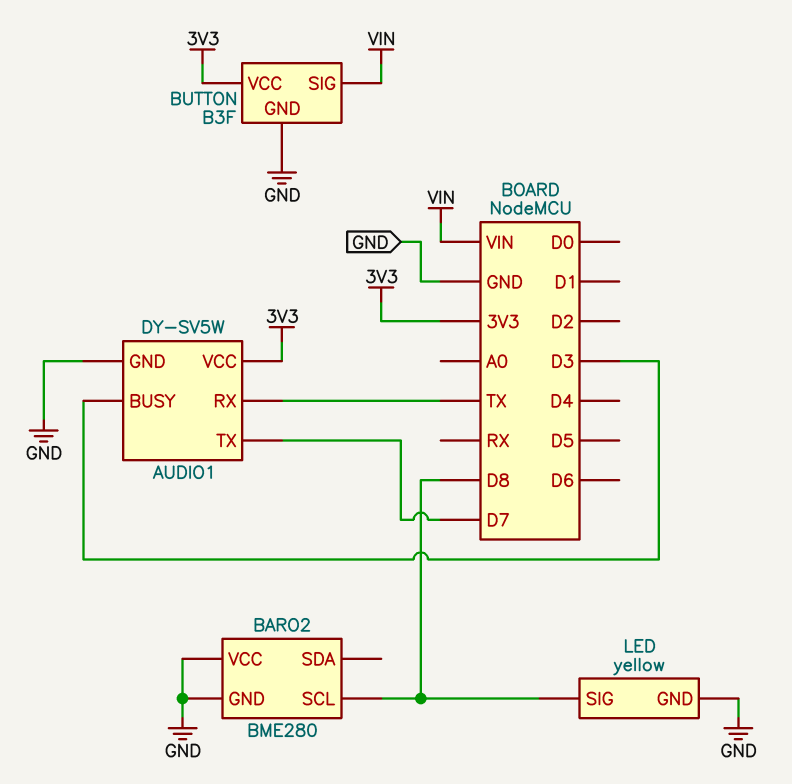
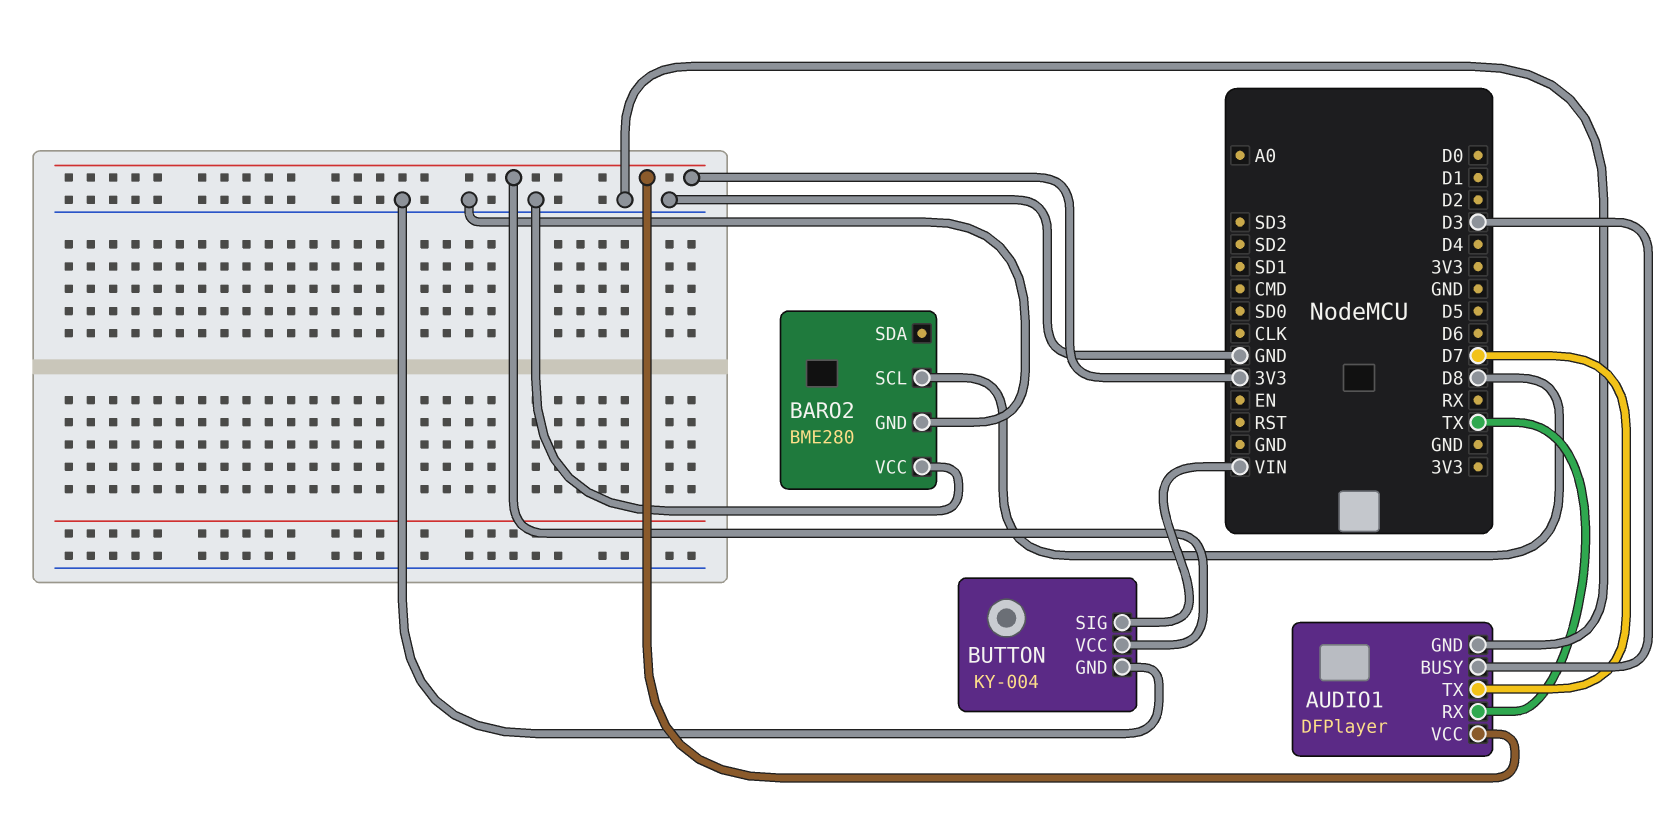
AUDIO1: DY-SV5W -> DFPlayer
BUTTON: B3F -> KY-004
LED: yellow -> none
LED pin GND: GND -> none
LED pin SIG: D8 -> none

